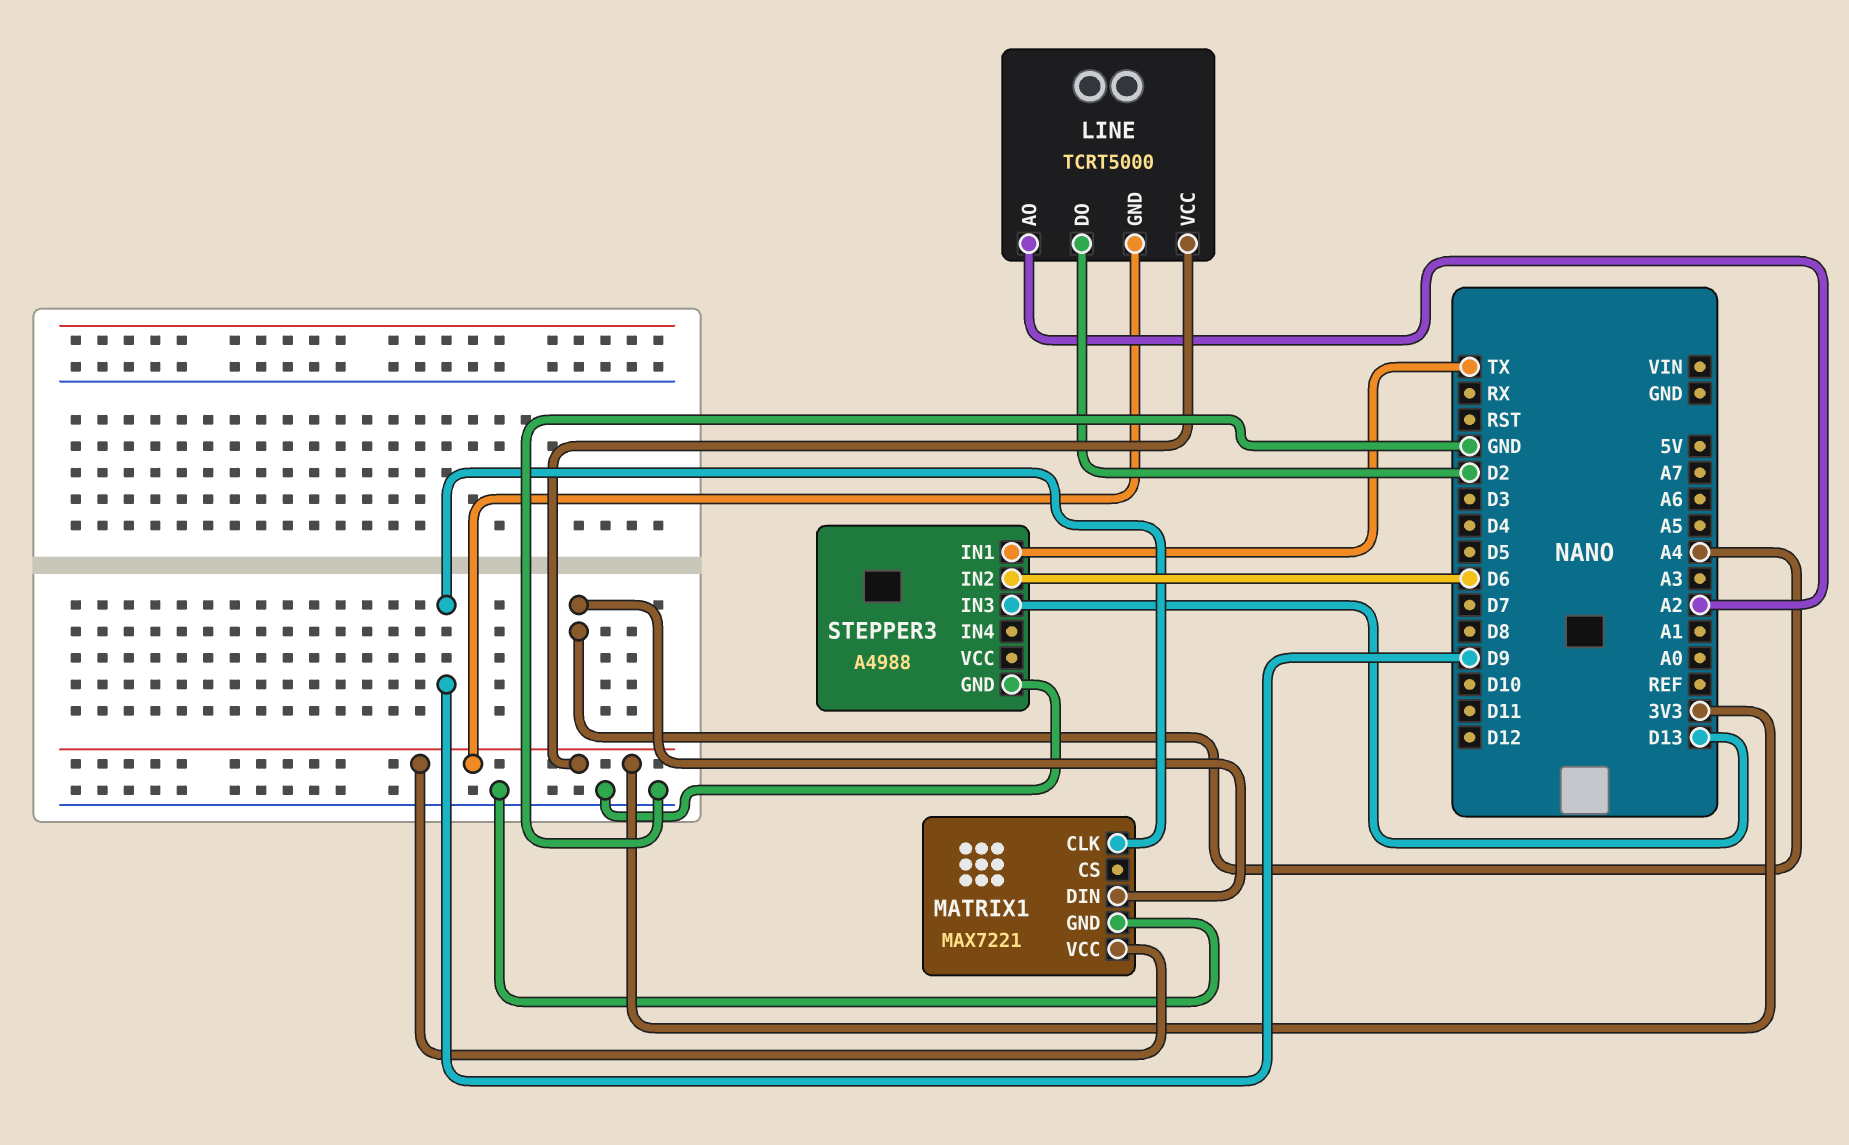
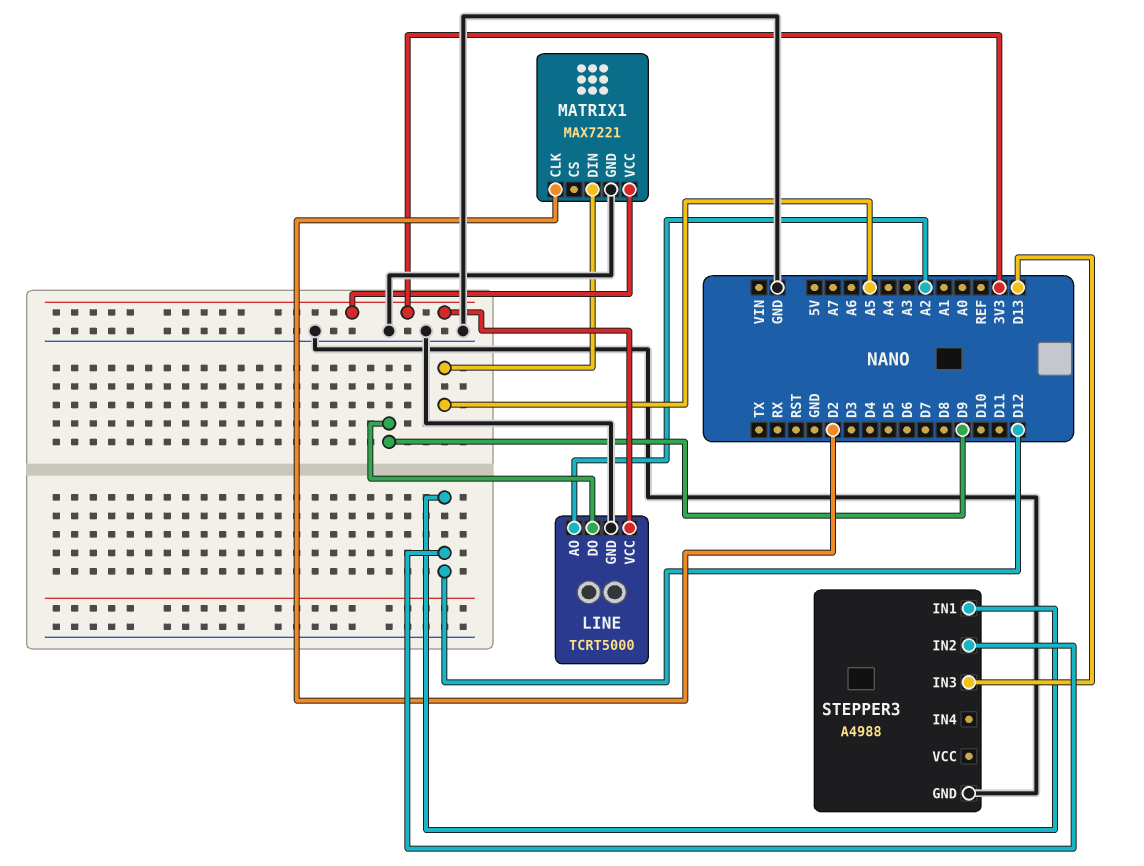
LINE pin DO: D2 -> D9
LINE pin GND: 3V3 -> GND
MATRIX1 pin CLK: D9 -> D2
MATRIX1 pin DIN: A4 -> A5
STEPPER3 pin IN1: TX -> D12
STEPPER3 pin IN2: D6 -> D12

